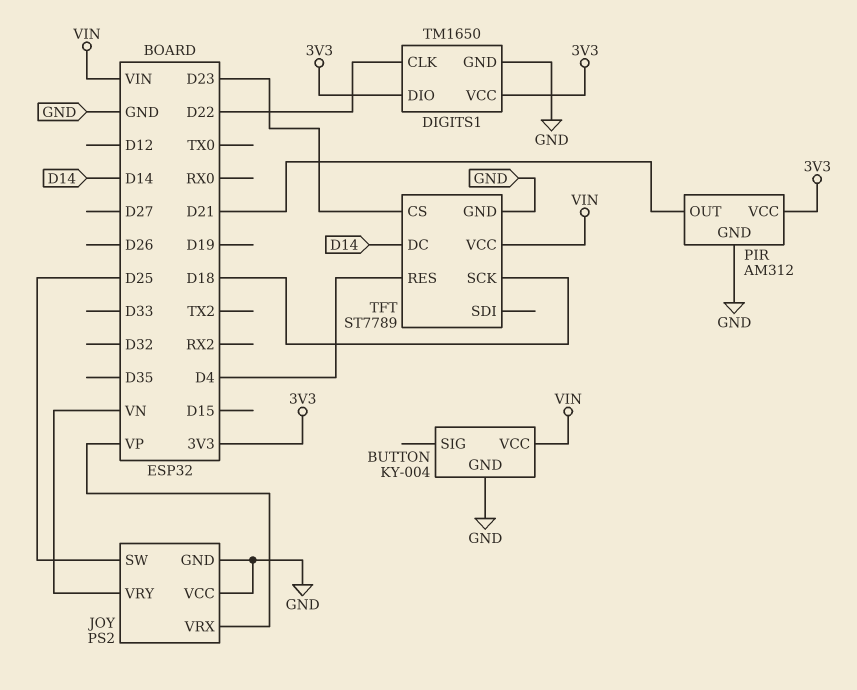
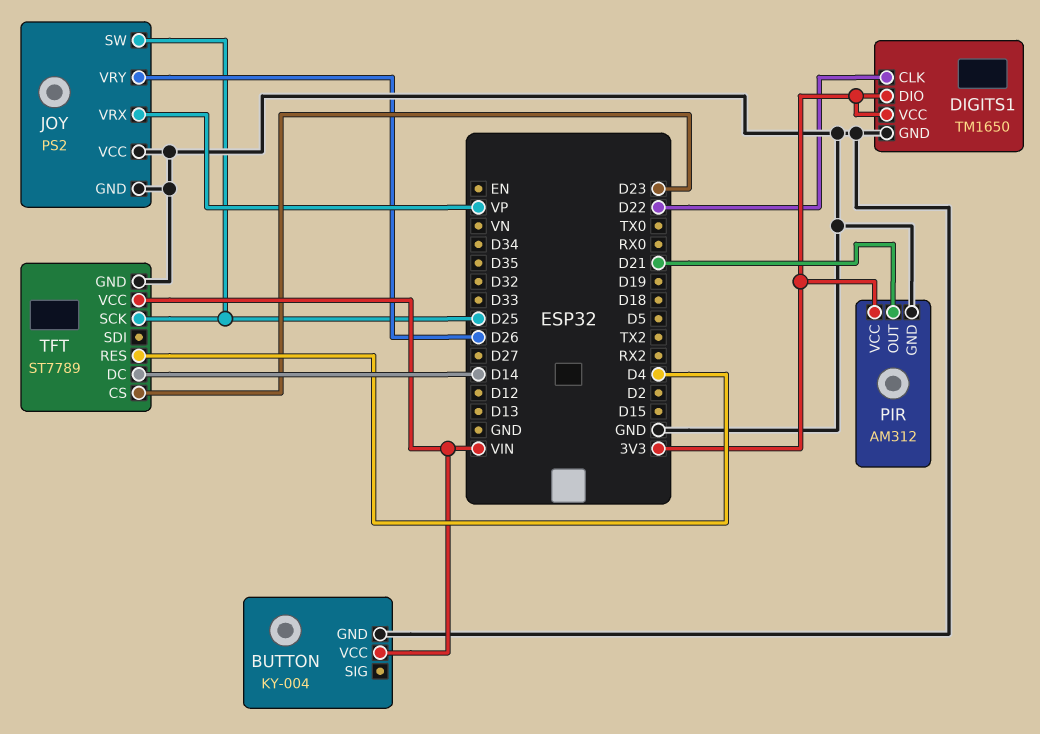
JOY pin VRY: VN -> D26
TFT pin SCK: D18 -> D25

